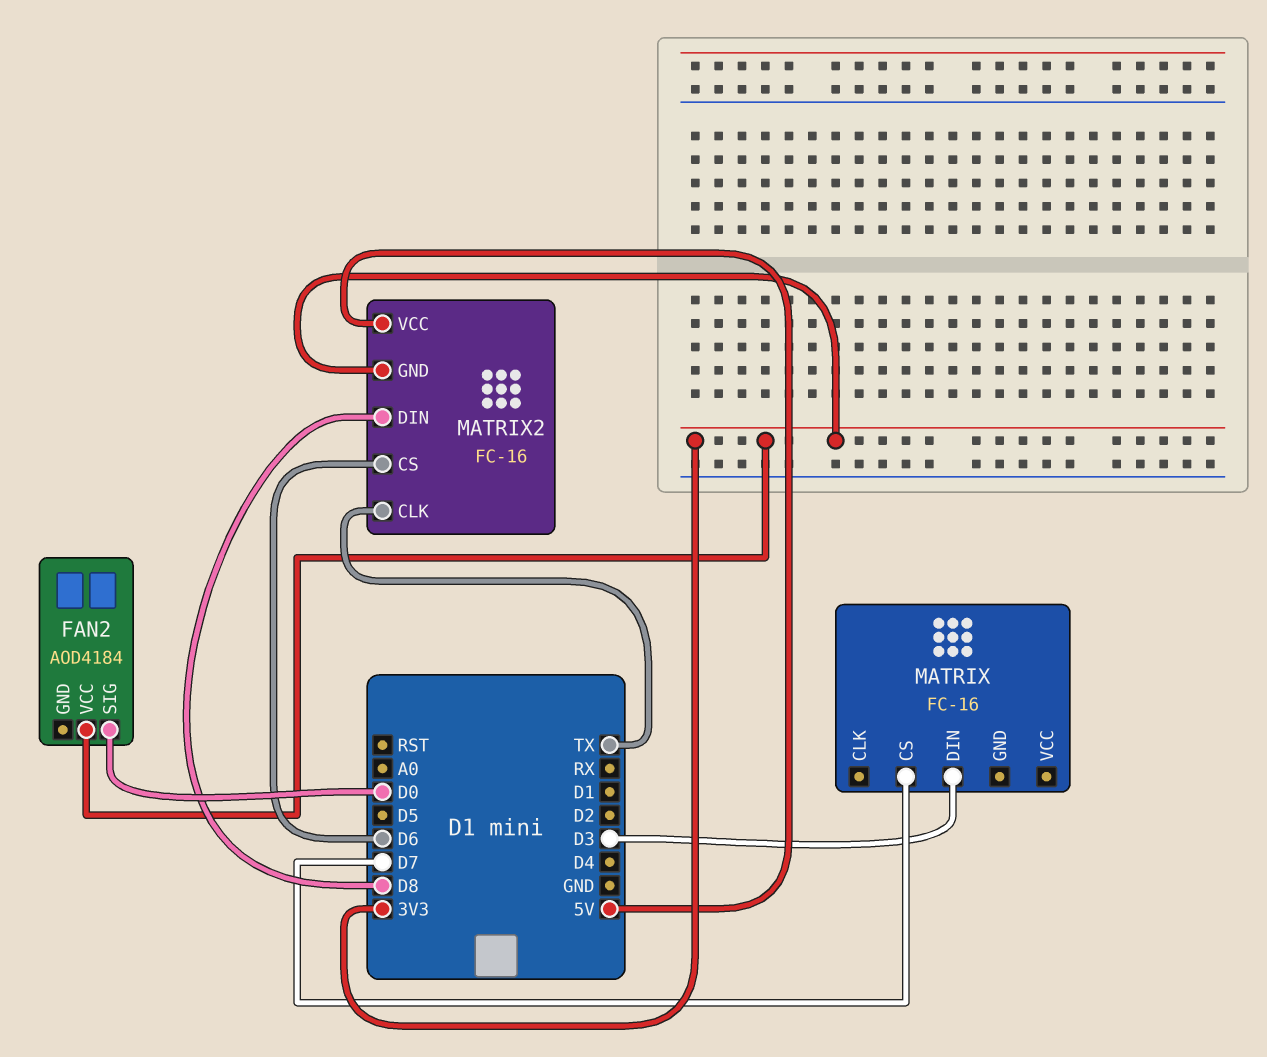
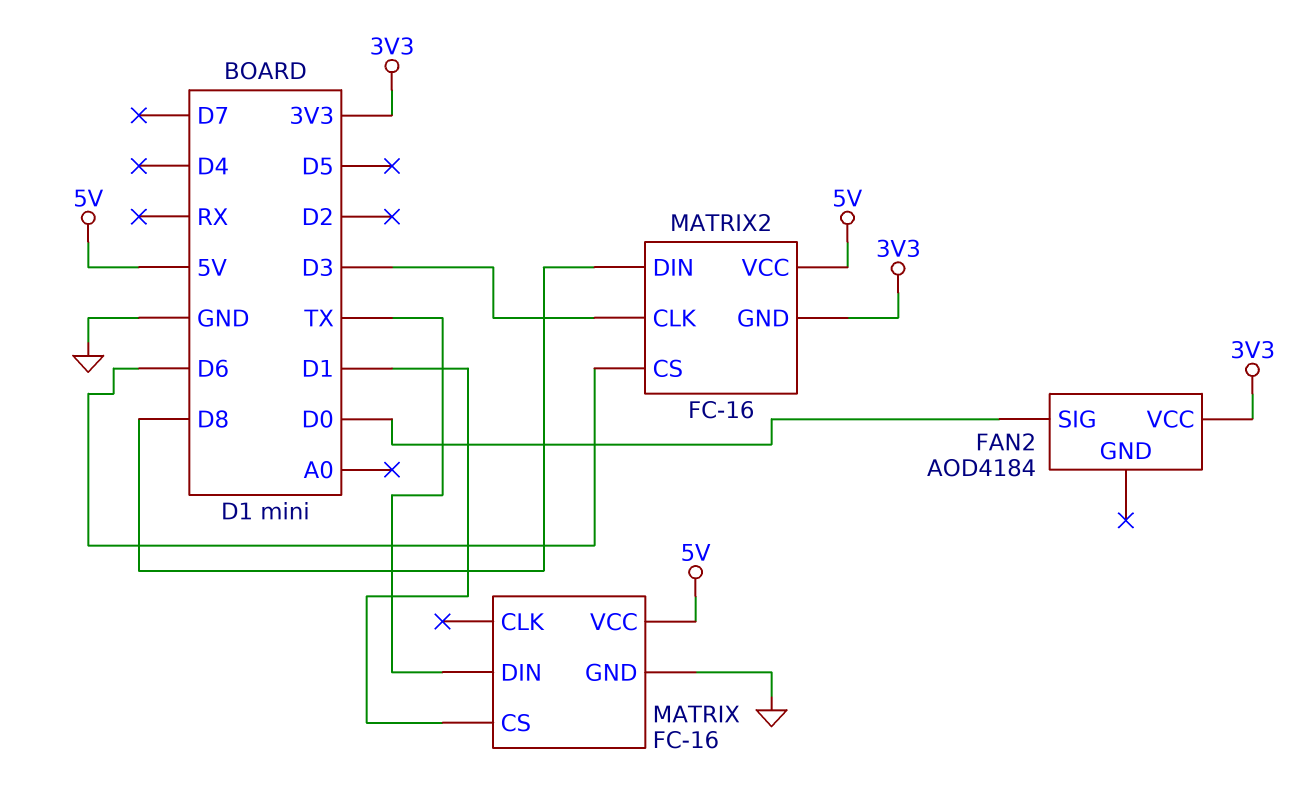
MATRIX pin CS: D7 -> D1
MATRIX pin DIN: D3 -> TX
MATRIX pin GND: none -> GND
MATRIX pin VCC: none -> 5V
MATRIX2 pin CLK: TX -> D3

